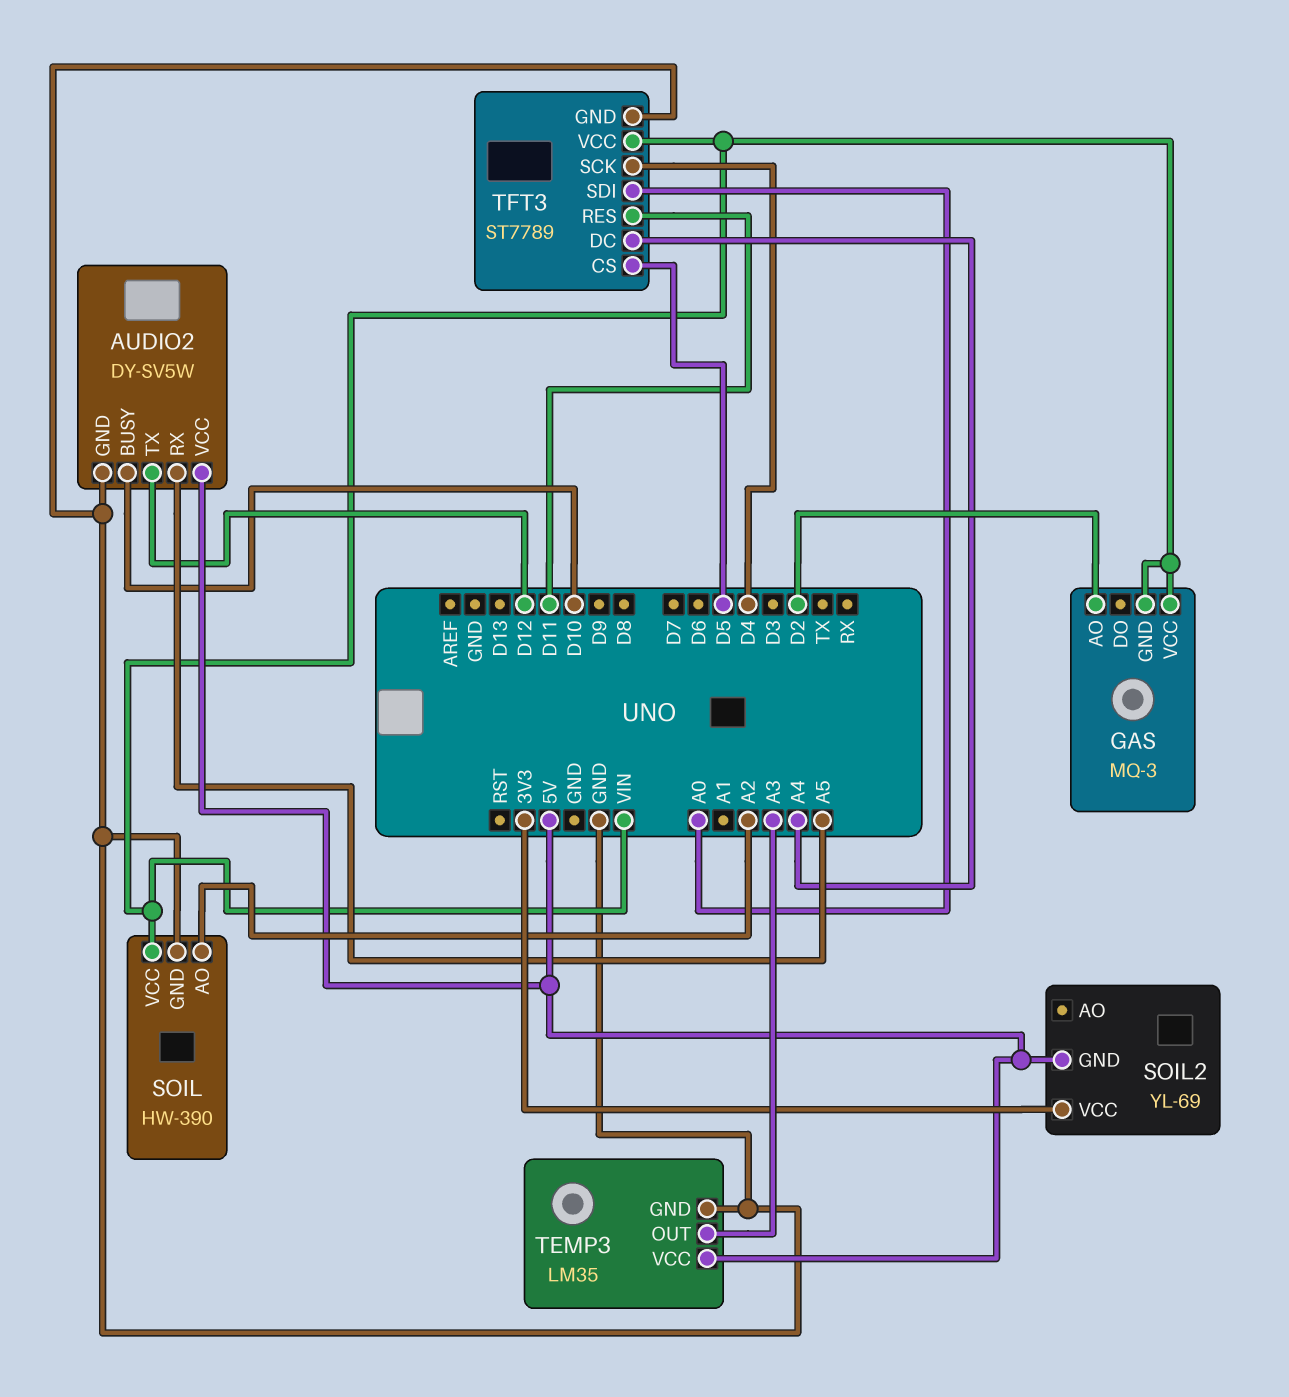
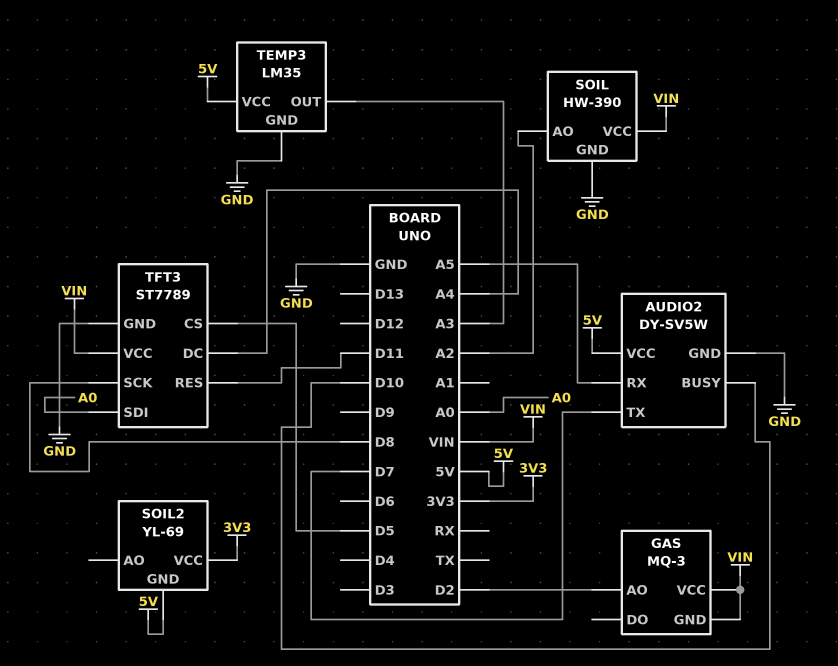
AUDIO2 pin TX: D12 -> D7
TFT3 pin SCK: D4 -> D8

